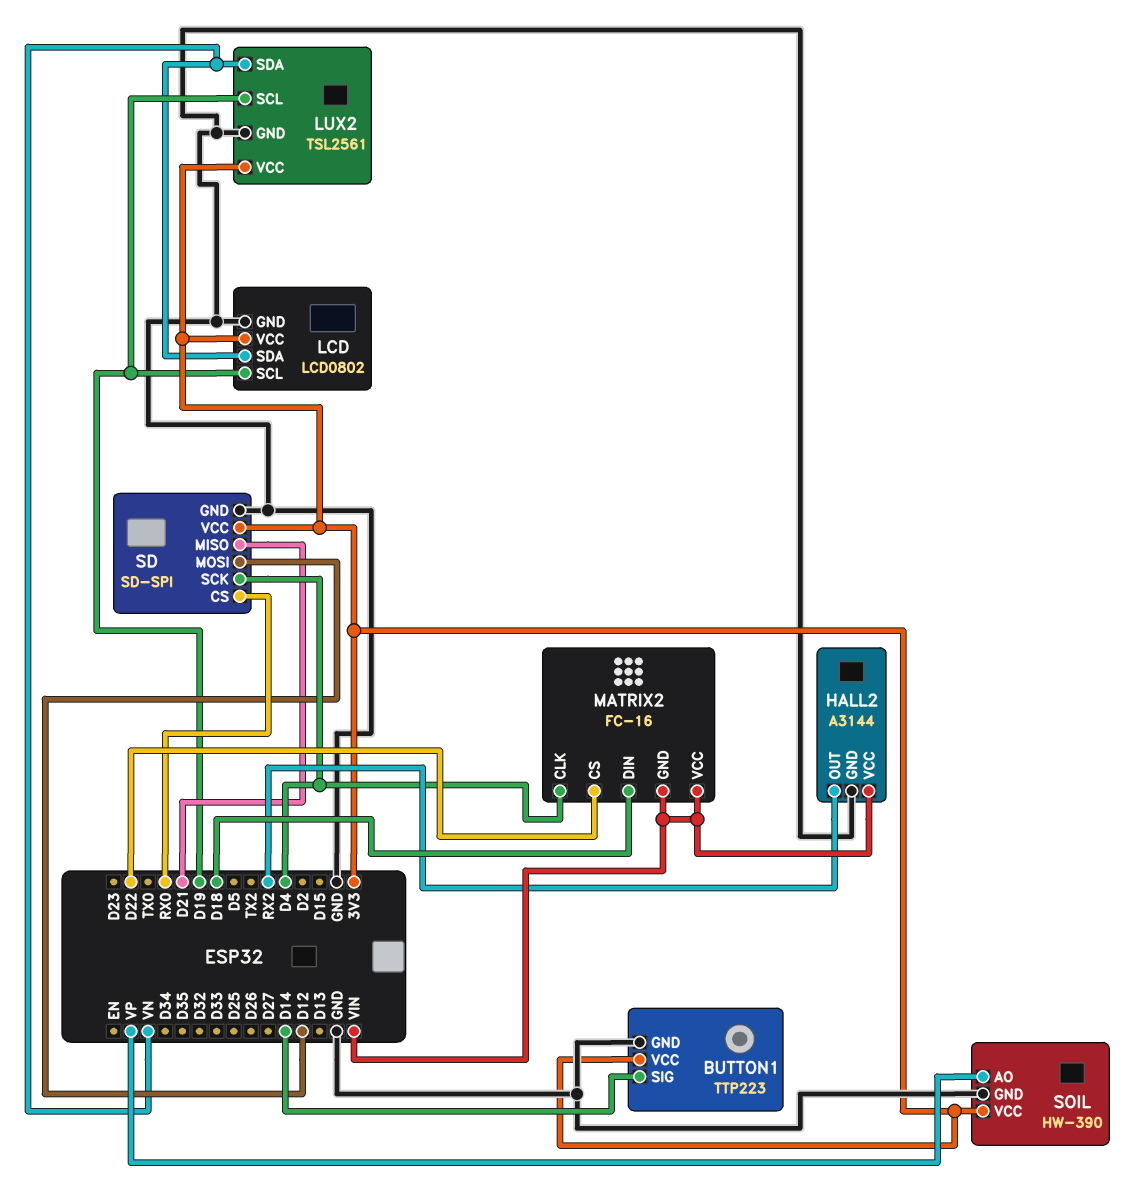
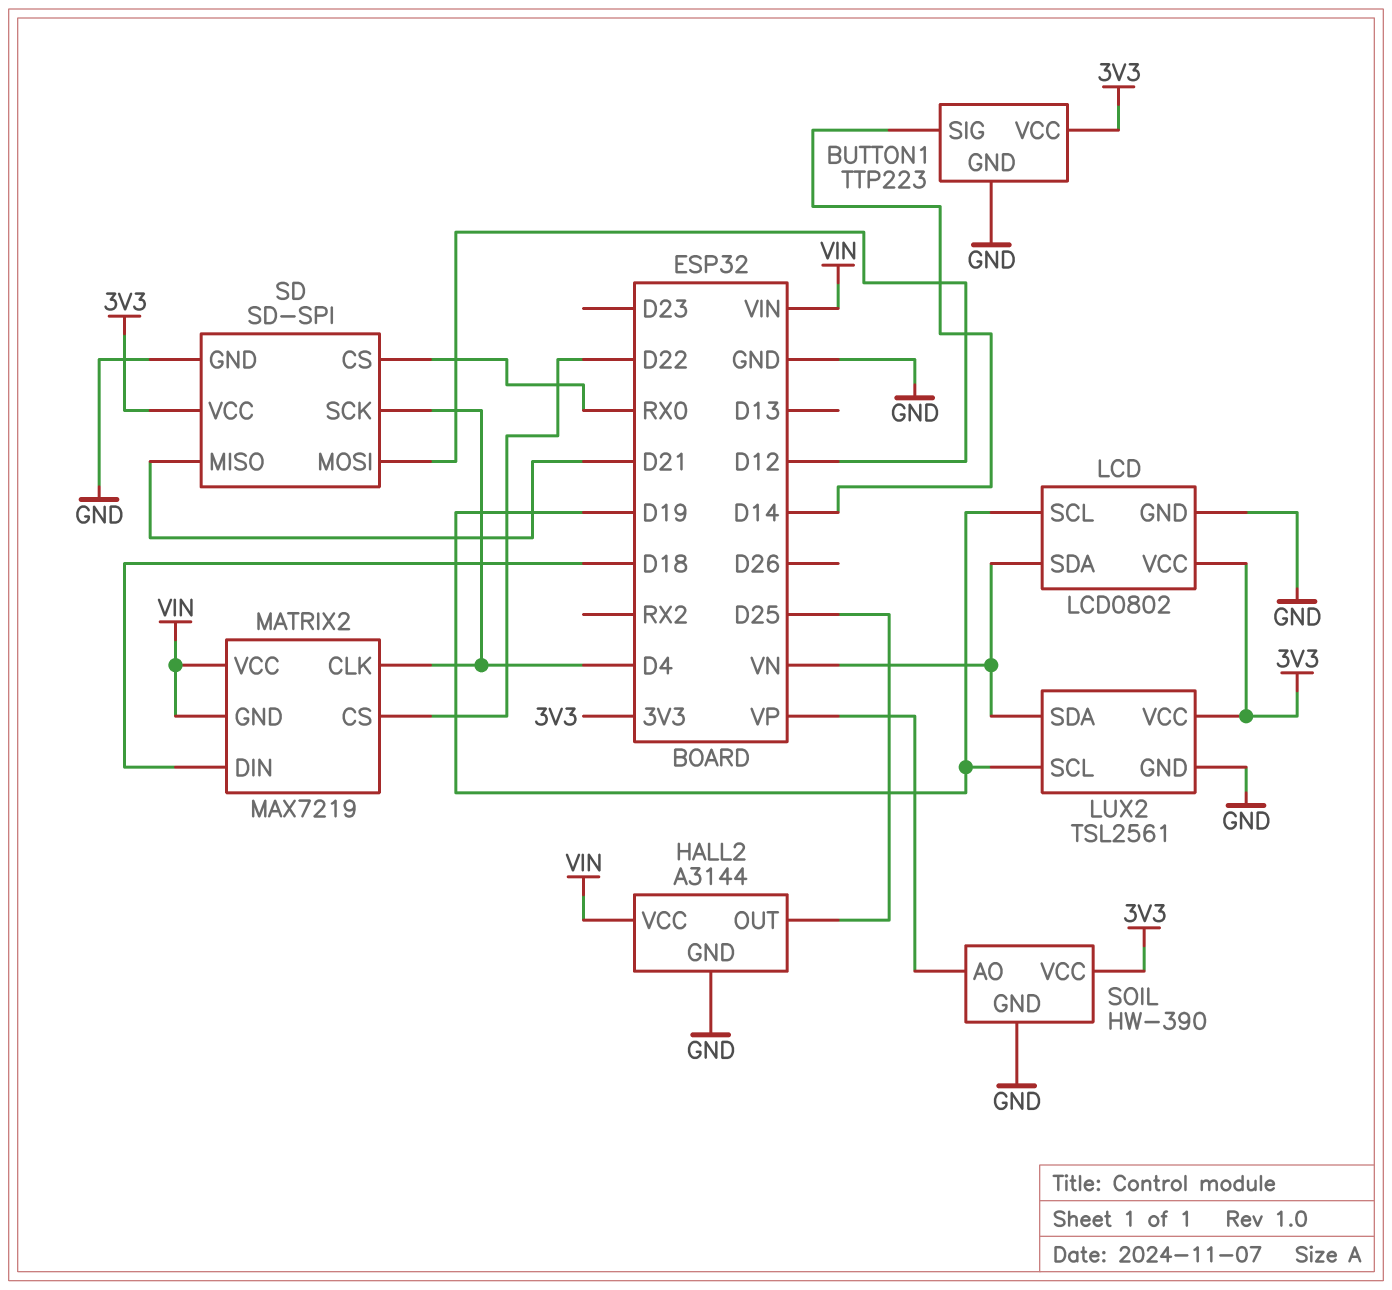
HALL2 pin OUT: RX2 -> D25
MATRIX2: FC-16 -> MAX7219

